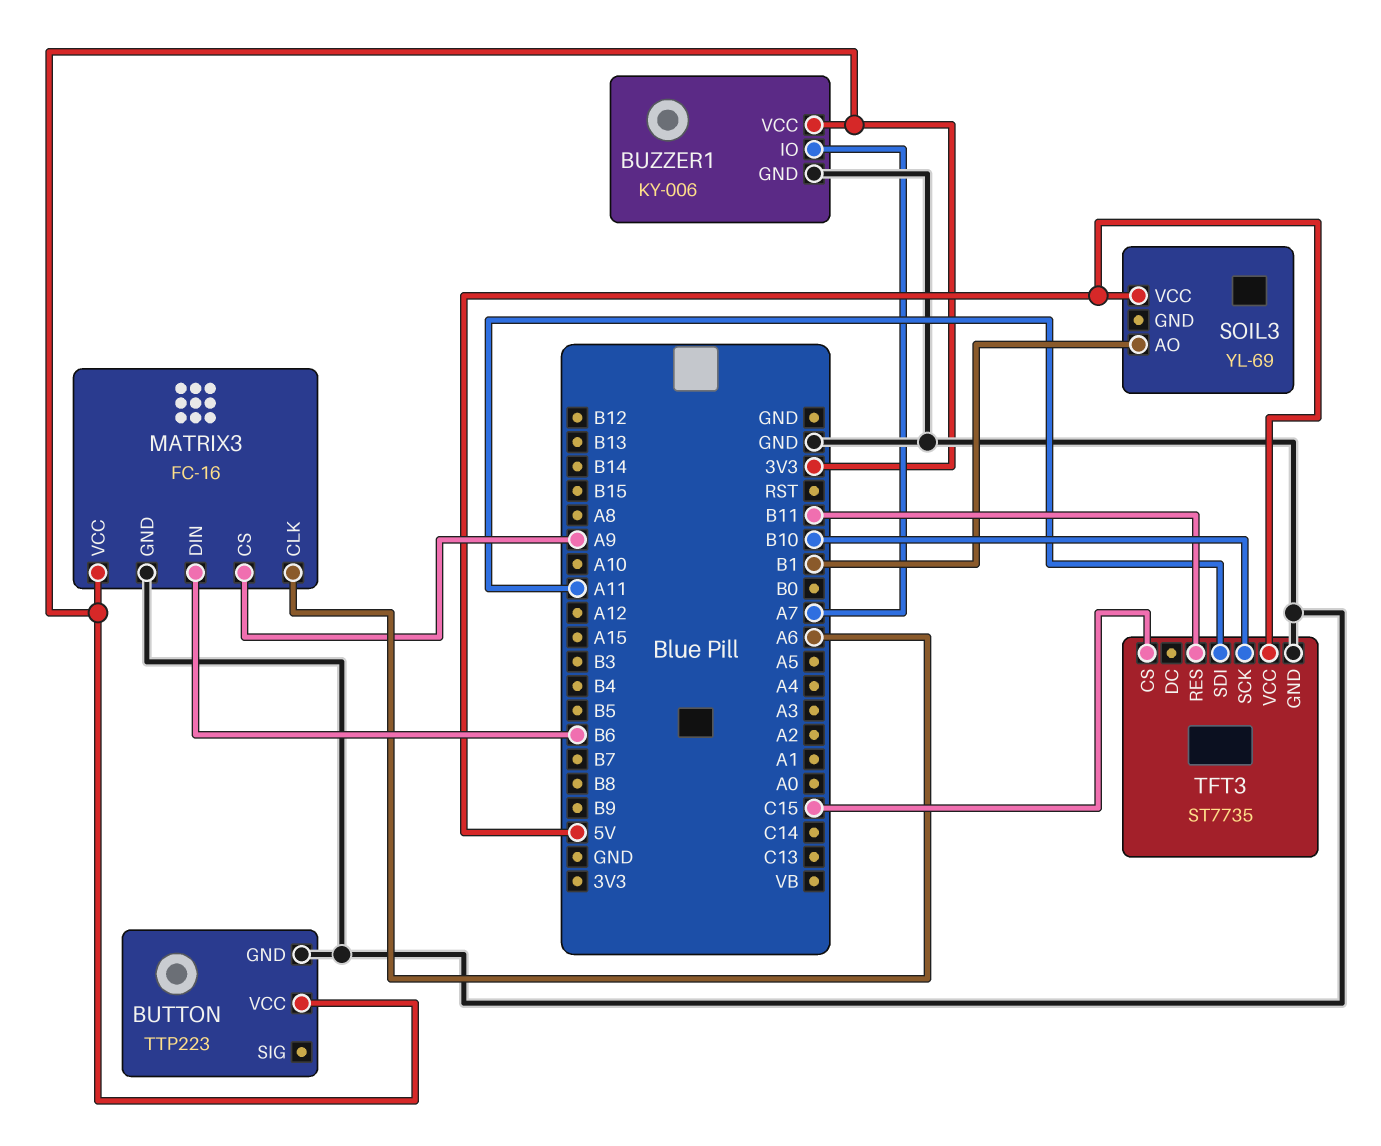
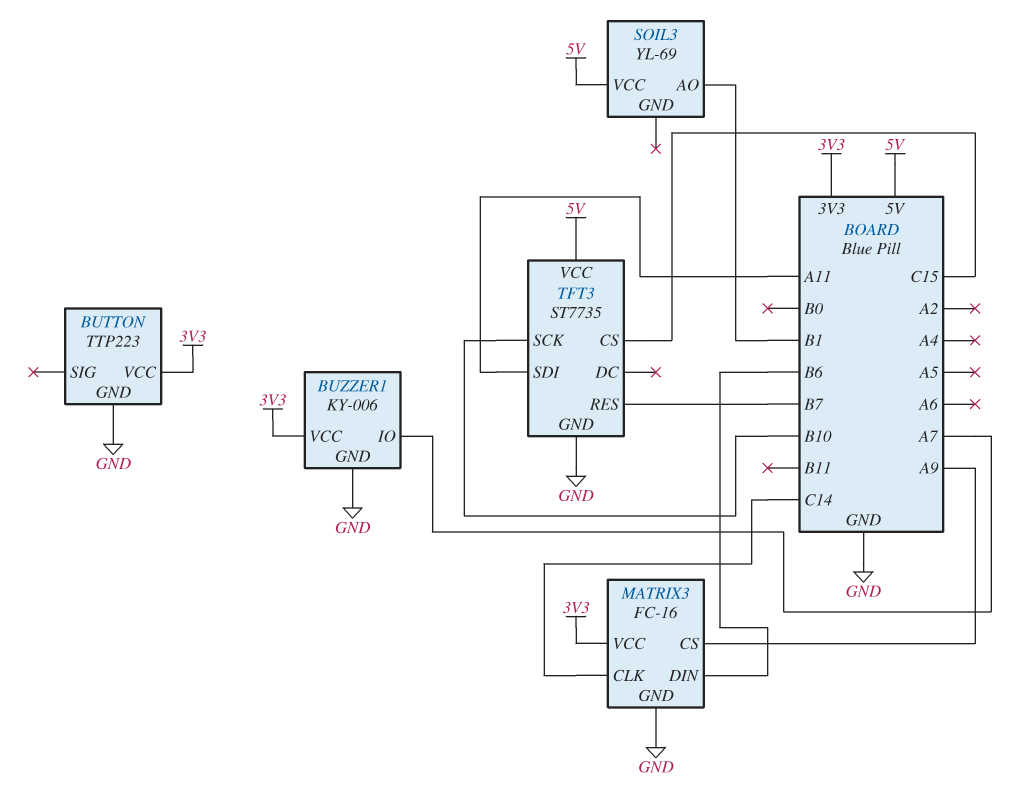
MATRIX3 pin CLK: A6 -> C14
TFT3 pin RES: B11 -> B7

